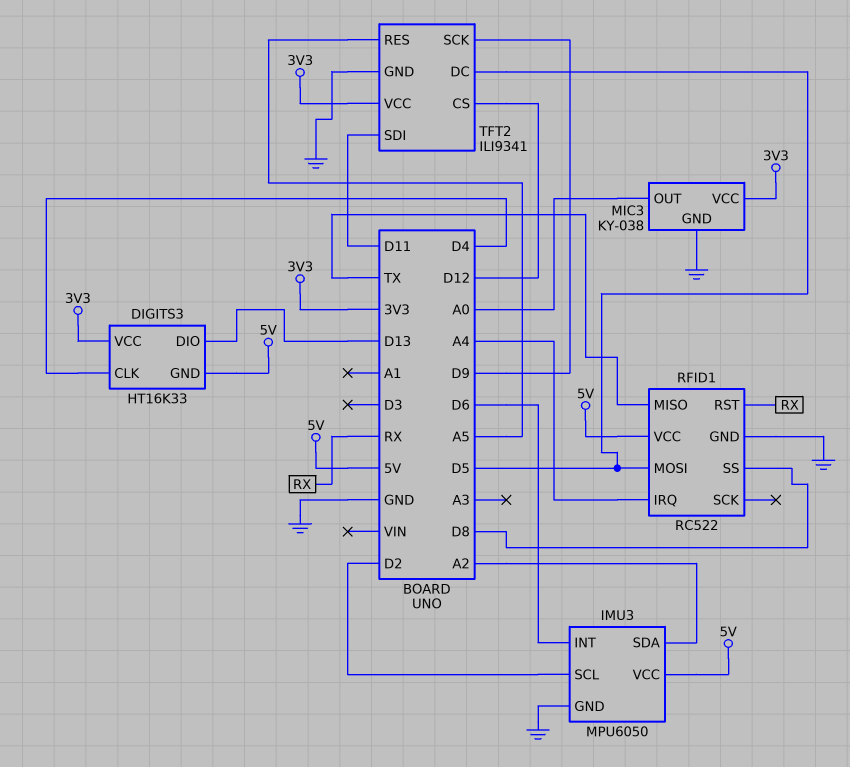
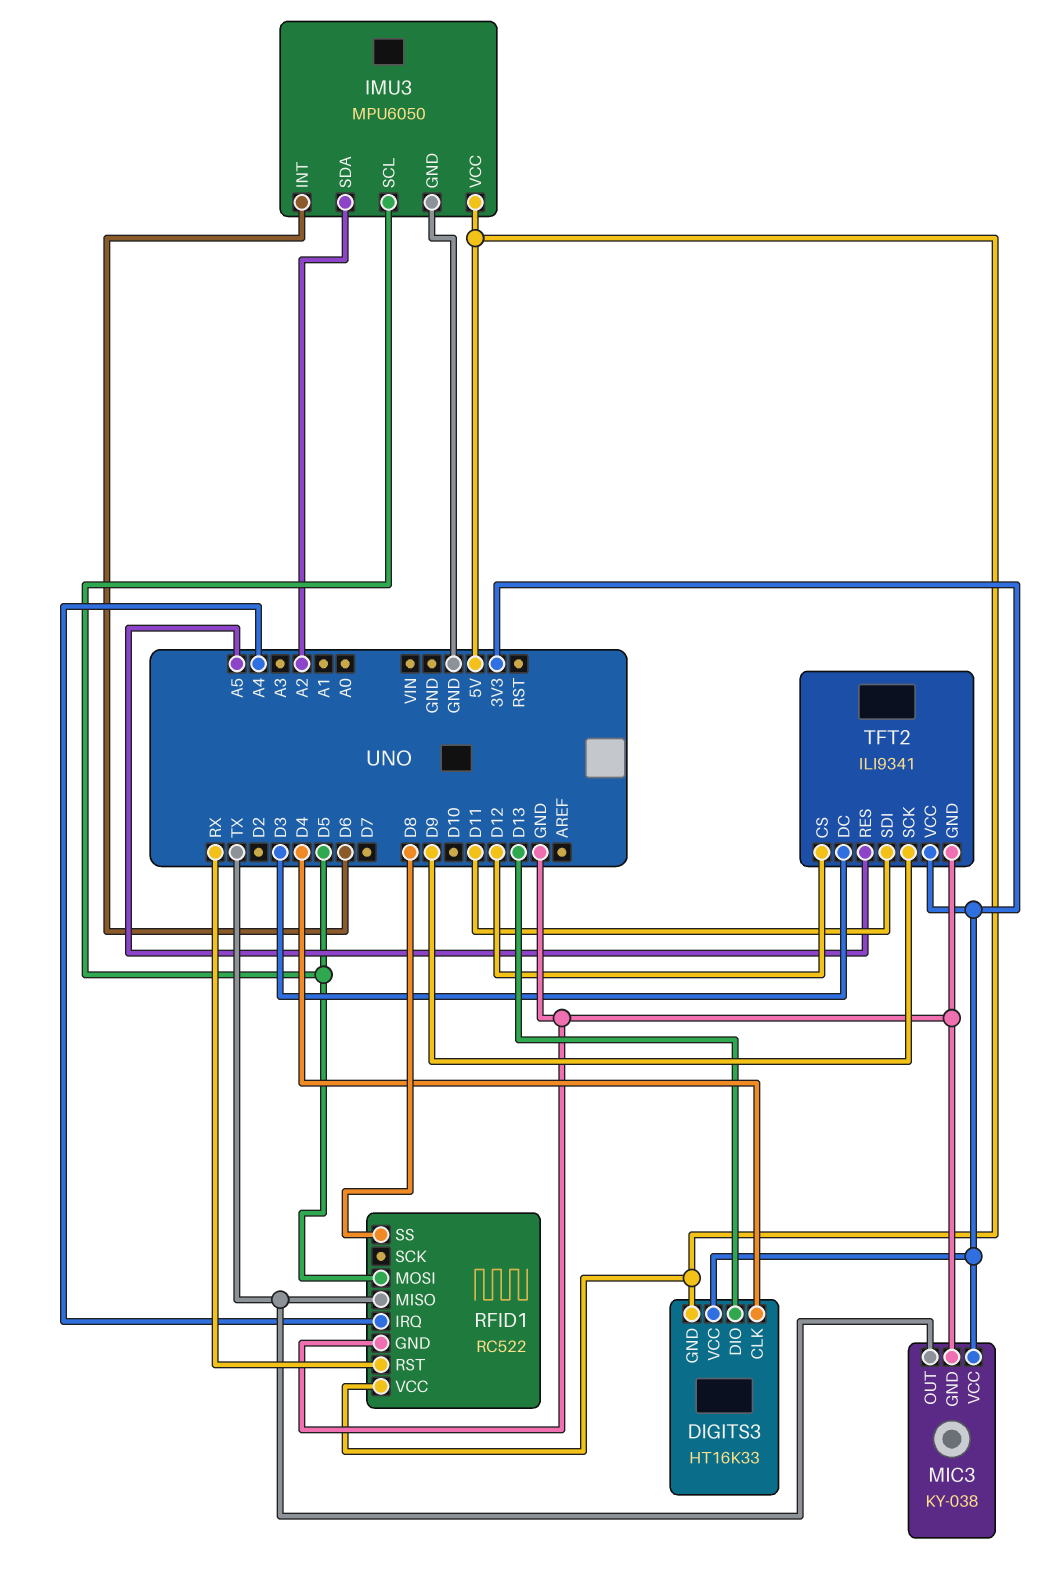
IMU3 pin SCL: D2 -> D5
MIC3 pin OUT: A0 -> TX
TFT2 pin DC: D5 -> D3

